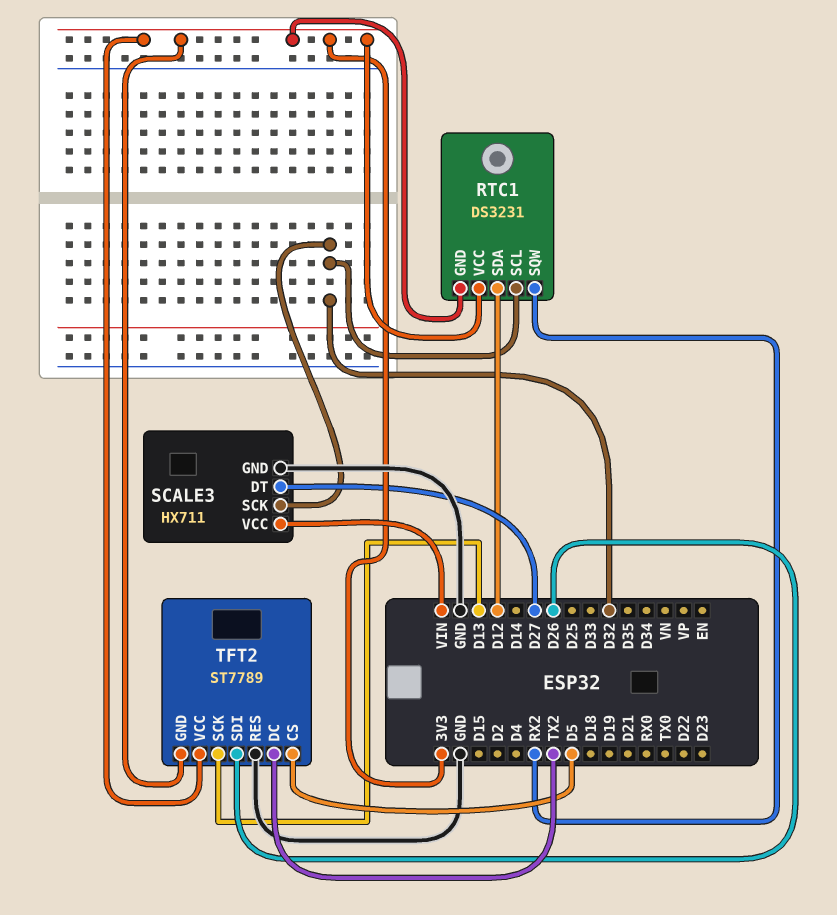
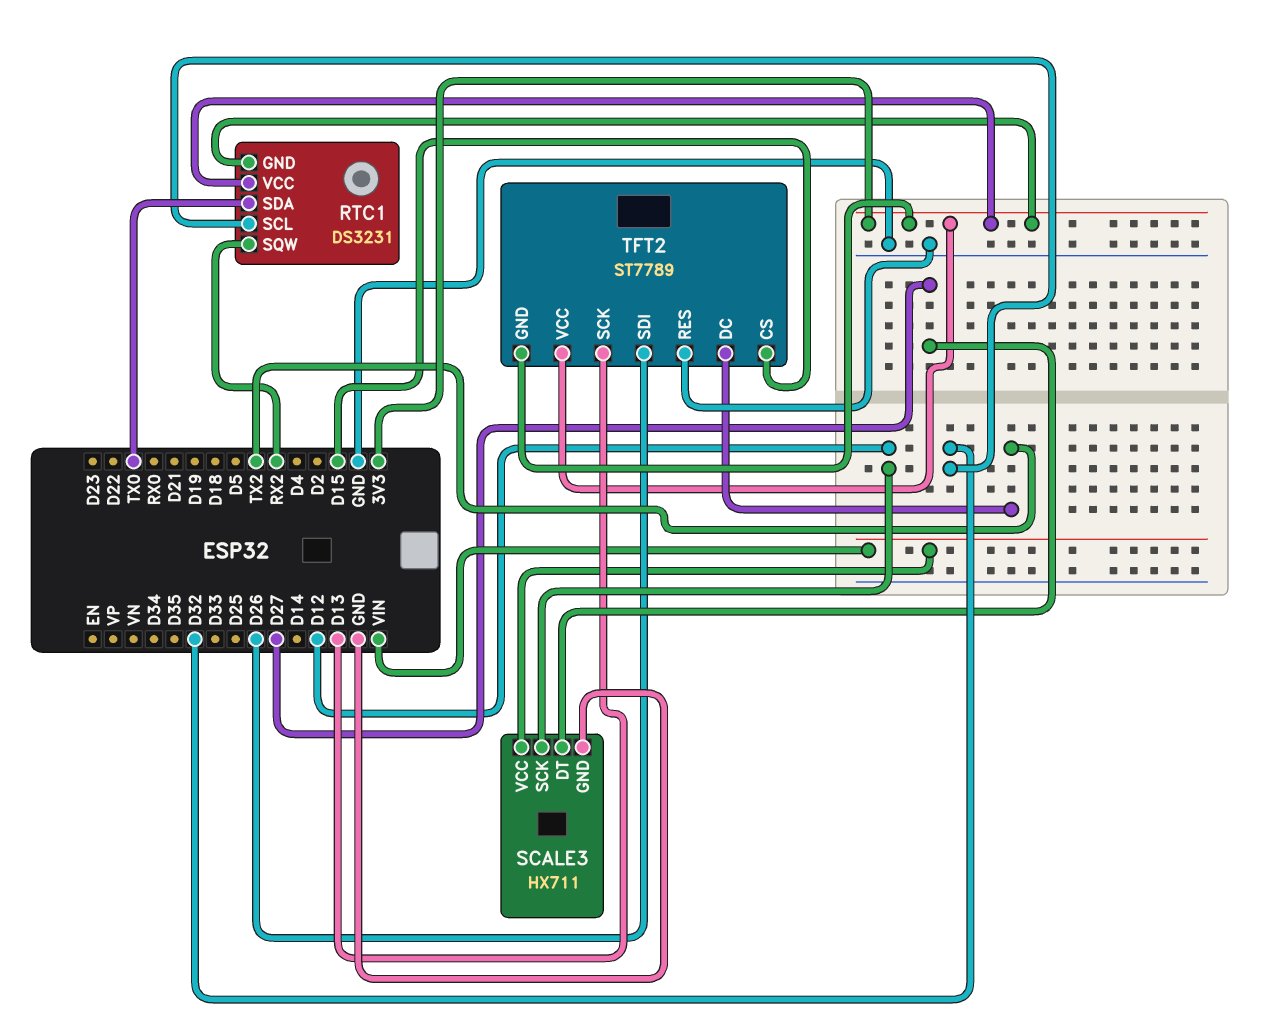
RTC1 pin SDA: D12 -> TX0
SCALE3 pin SCK: D32 -> D12
TFT2 pin CS: D5 -> D15

